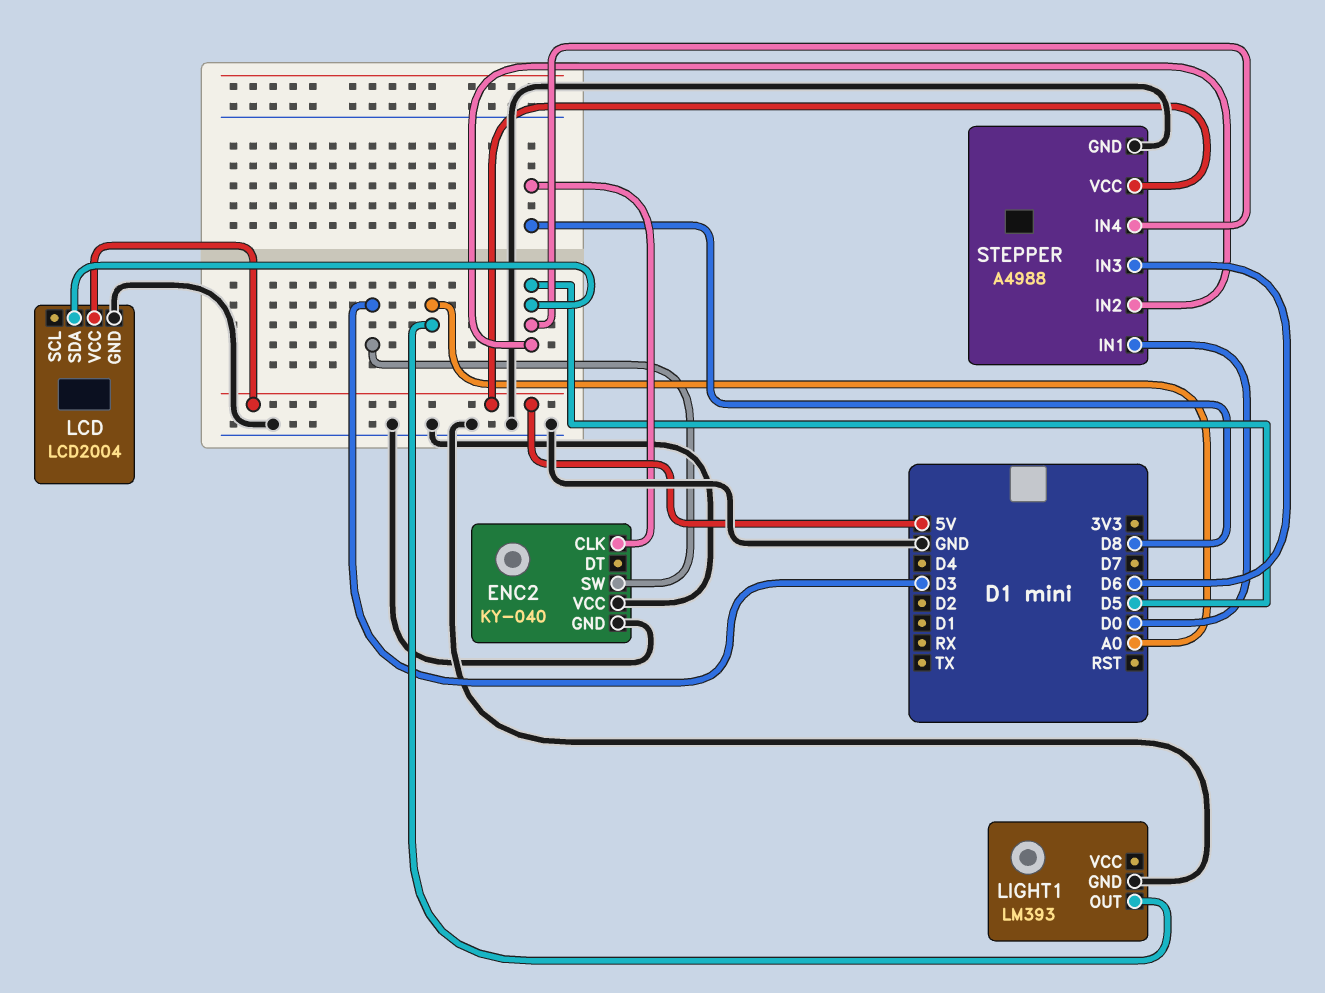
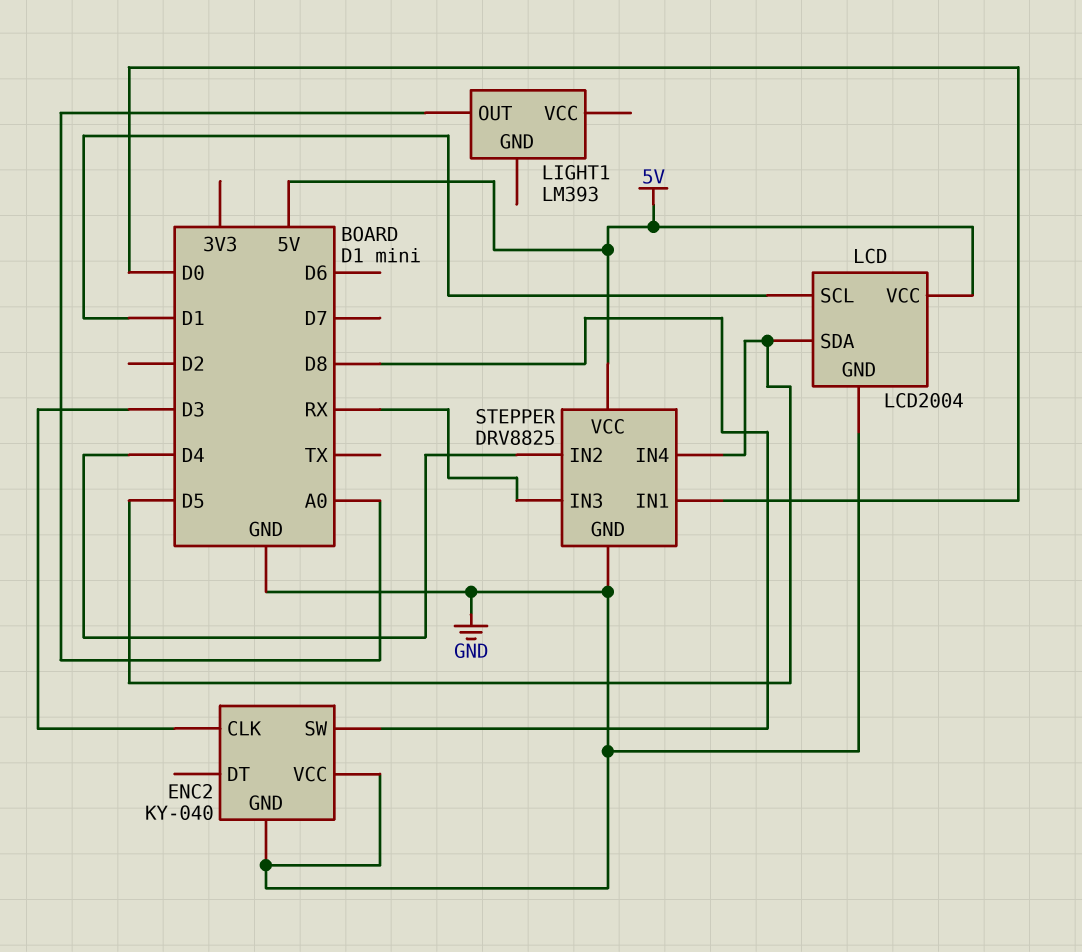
ENC2 pin CLK: D8 -> D3
ENC2 pin SW: D3 -> D8
LCD pin SCL: none -> D1
LIGHT1 pin GND: GND -> none
STEPPER: A4988 -> DRV8825
STEPPER pin IN2: D5 -> D4
STEPPER pin IN3: D6 -> RX

